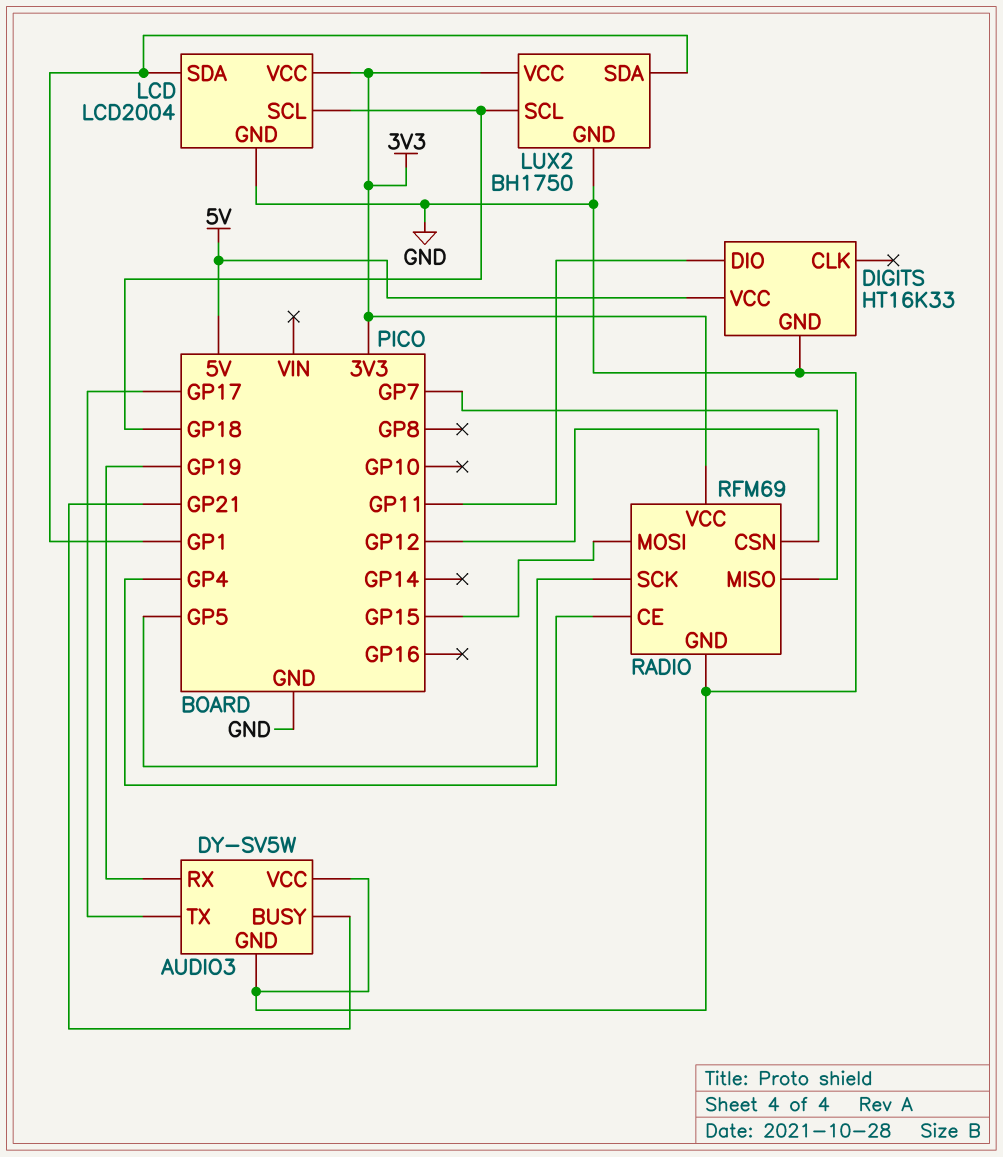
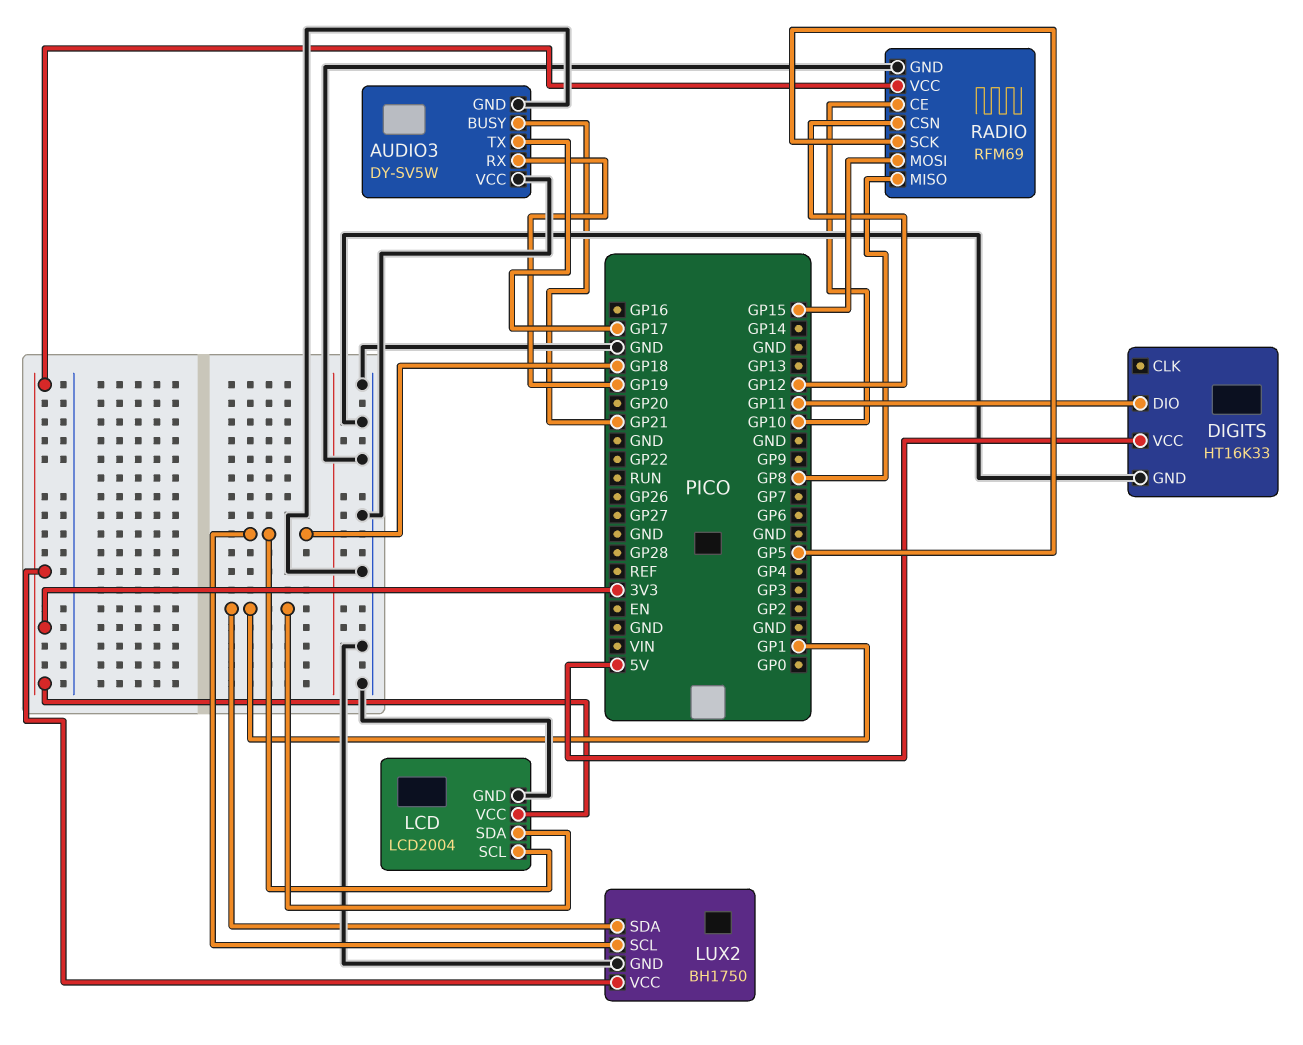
RADIO pin CE: GP4 -> GP10
RADIO pin MISO: GP7 -> GP8

